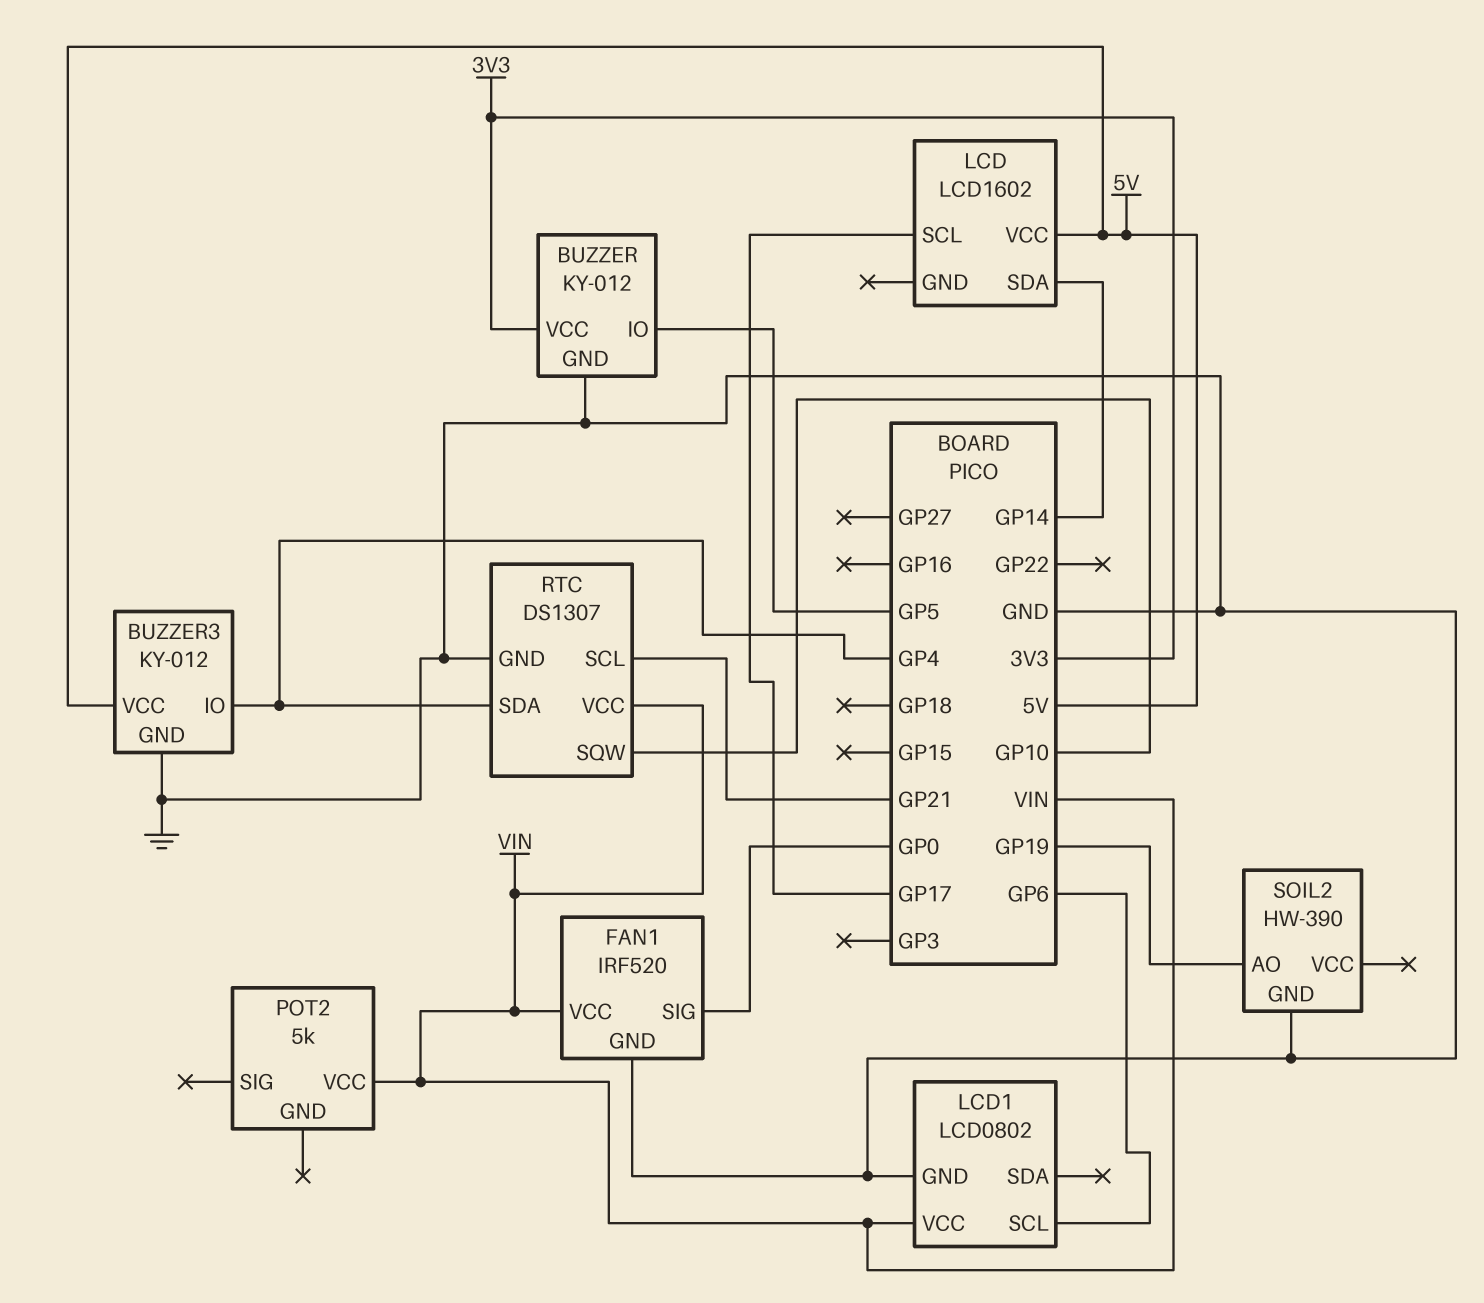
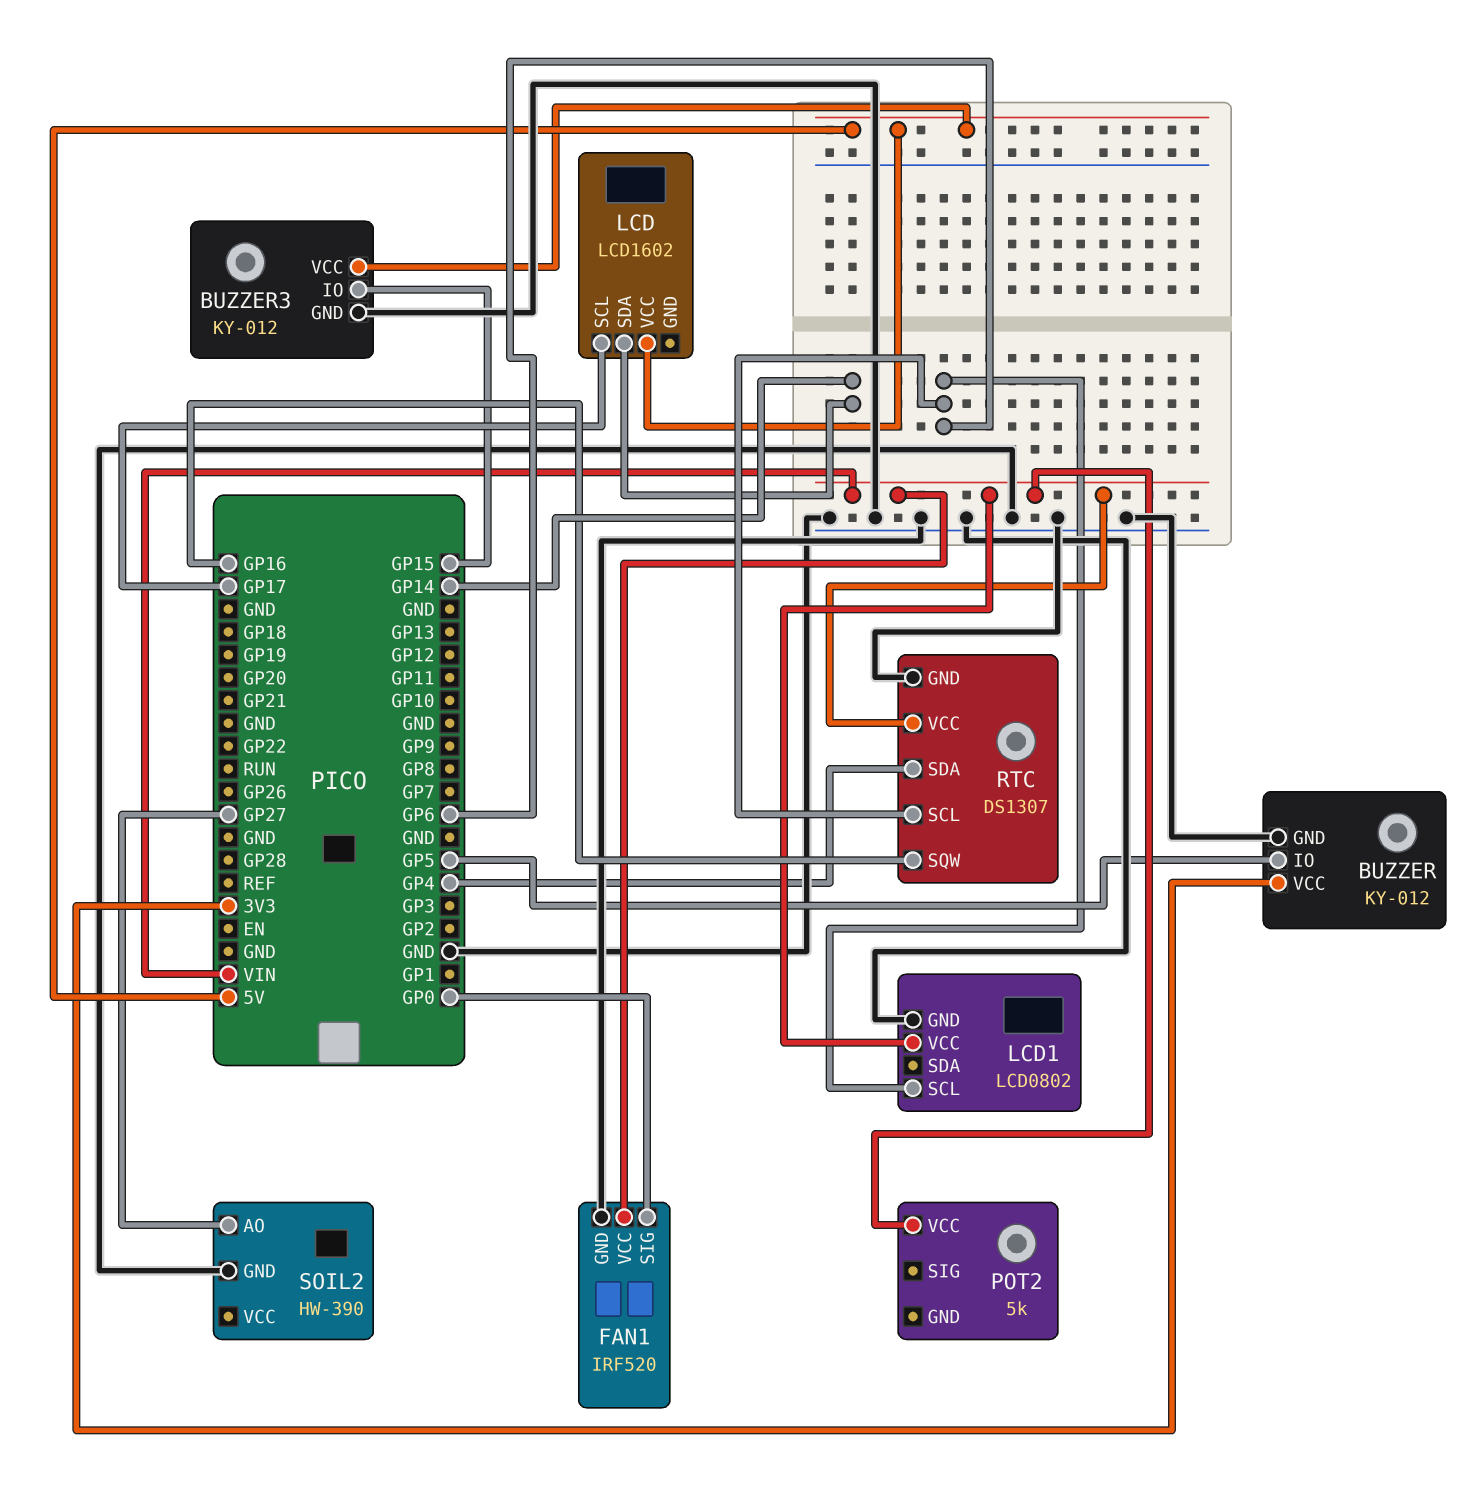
BUZZER3 pin IO: GP4 -> GP15
RTC pin SCL: GP21 -> GP6
RTC pin SQW: GP10 -> GP16
SOIL2 pin AO: GP19 -> GP27

